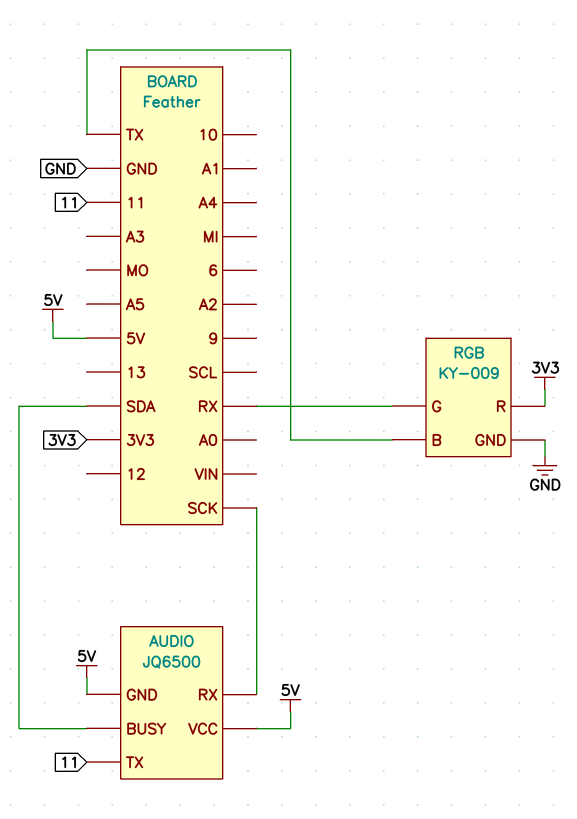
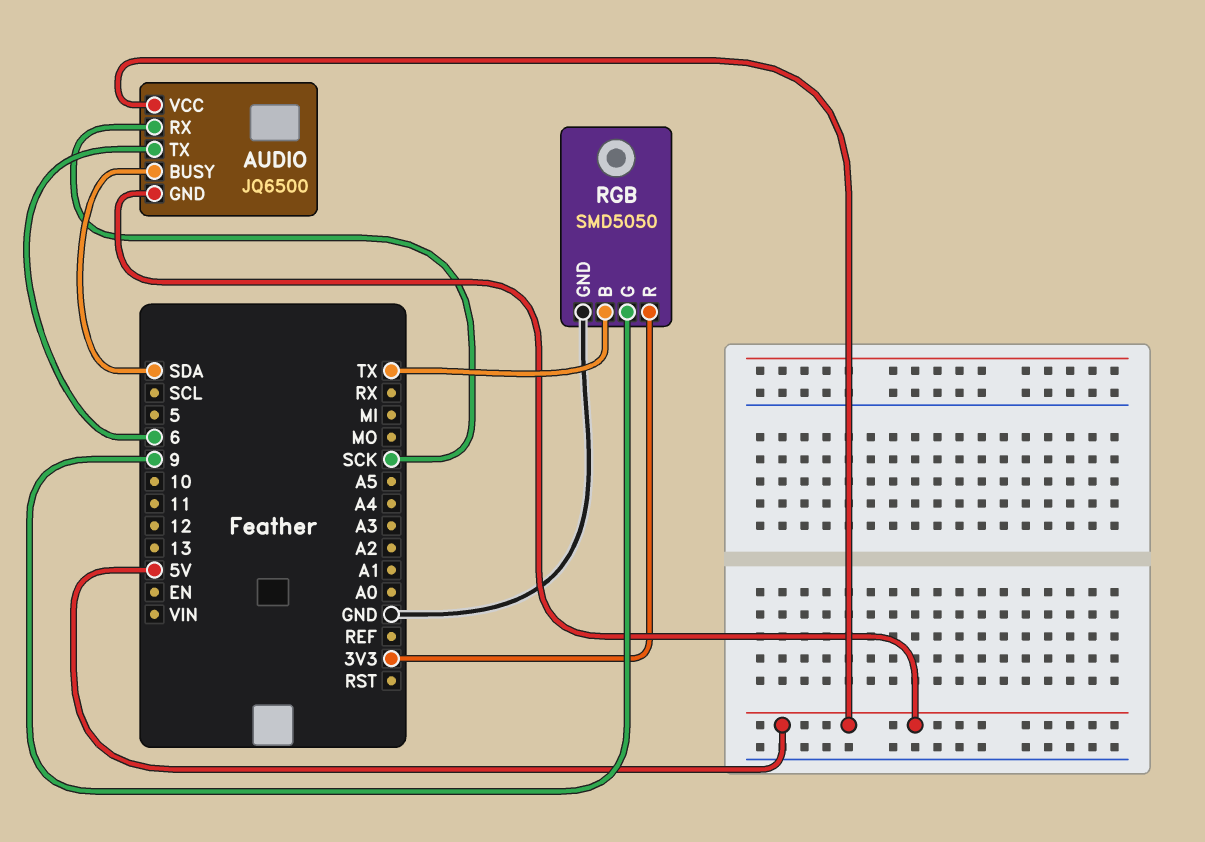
AUDIO pin TX: 11 -> 6
RGB: KY-009 -> SMD5050
RGB pin G: RX -> 9

